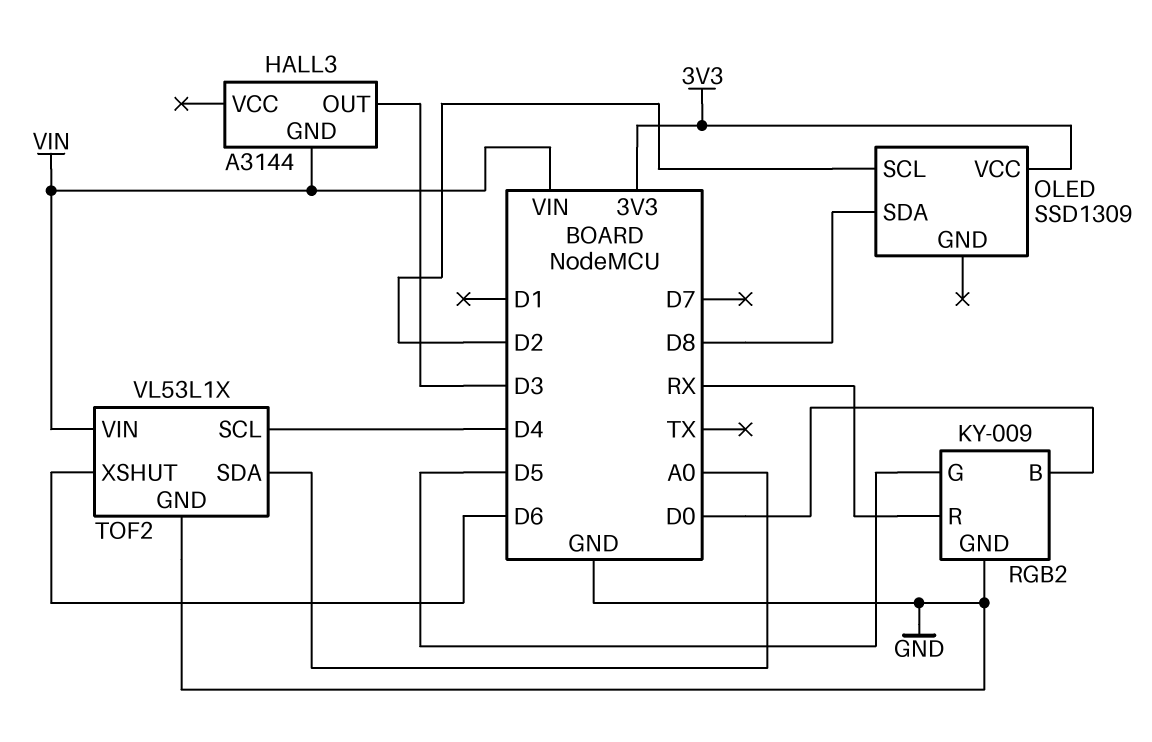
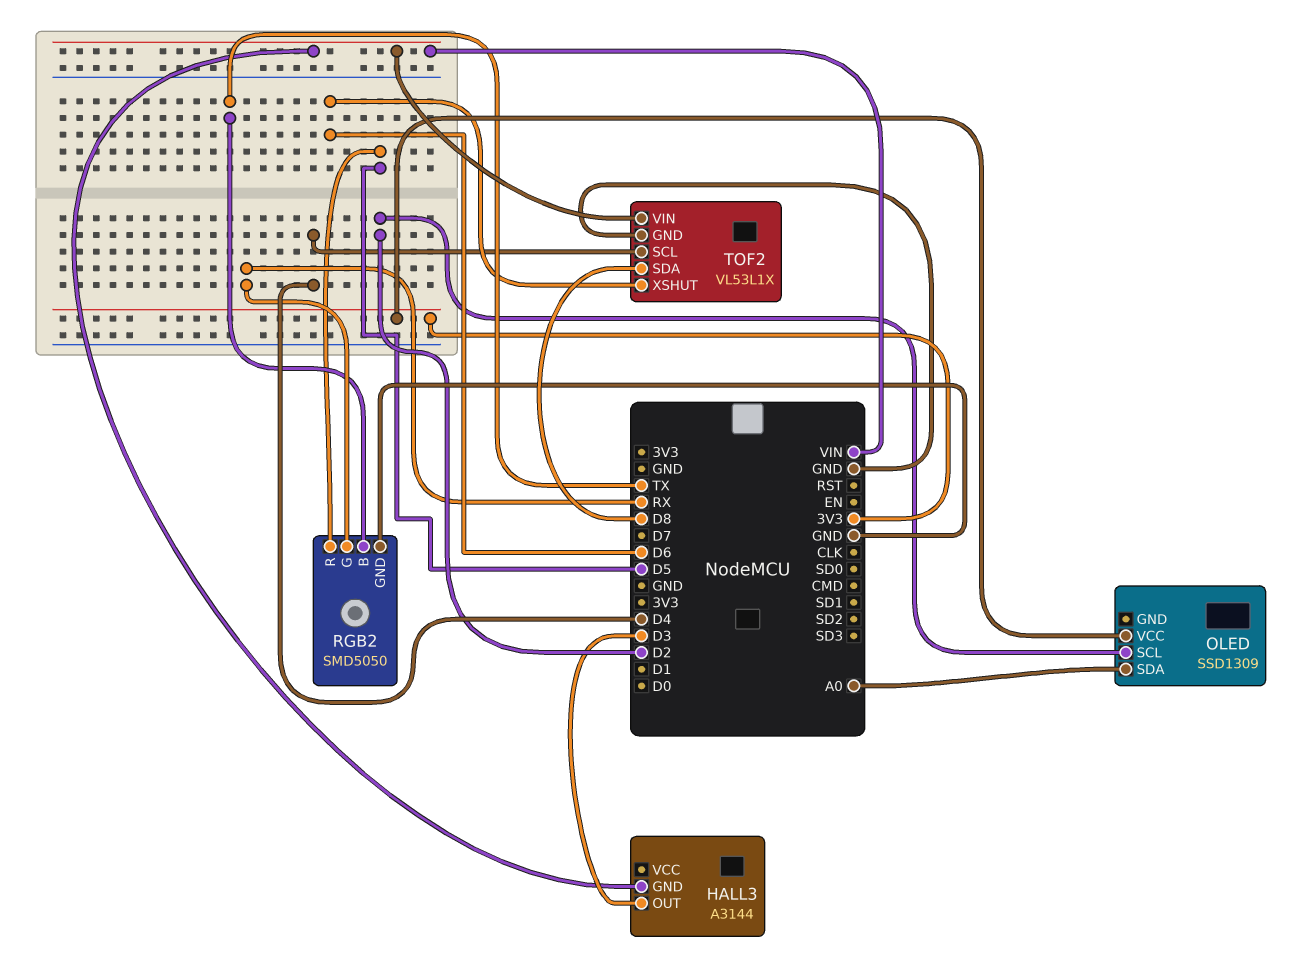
OLED pin SDA: D8 -> A0
RGB2: KY-009 -> SMD5050
RGB2 pin B: D0 -> TX
RGB2 pin G: D5 -> RX
RGB2 pin R: RX -> D5
TOF2 pin SDA: A0 -> D8

